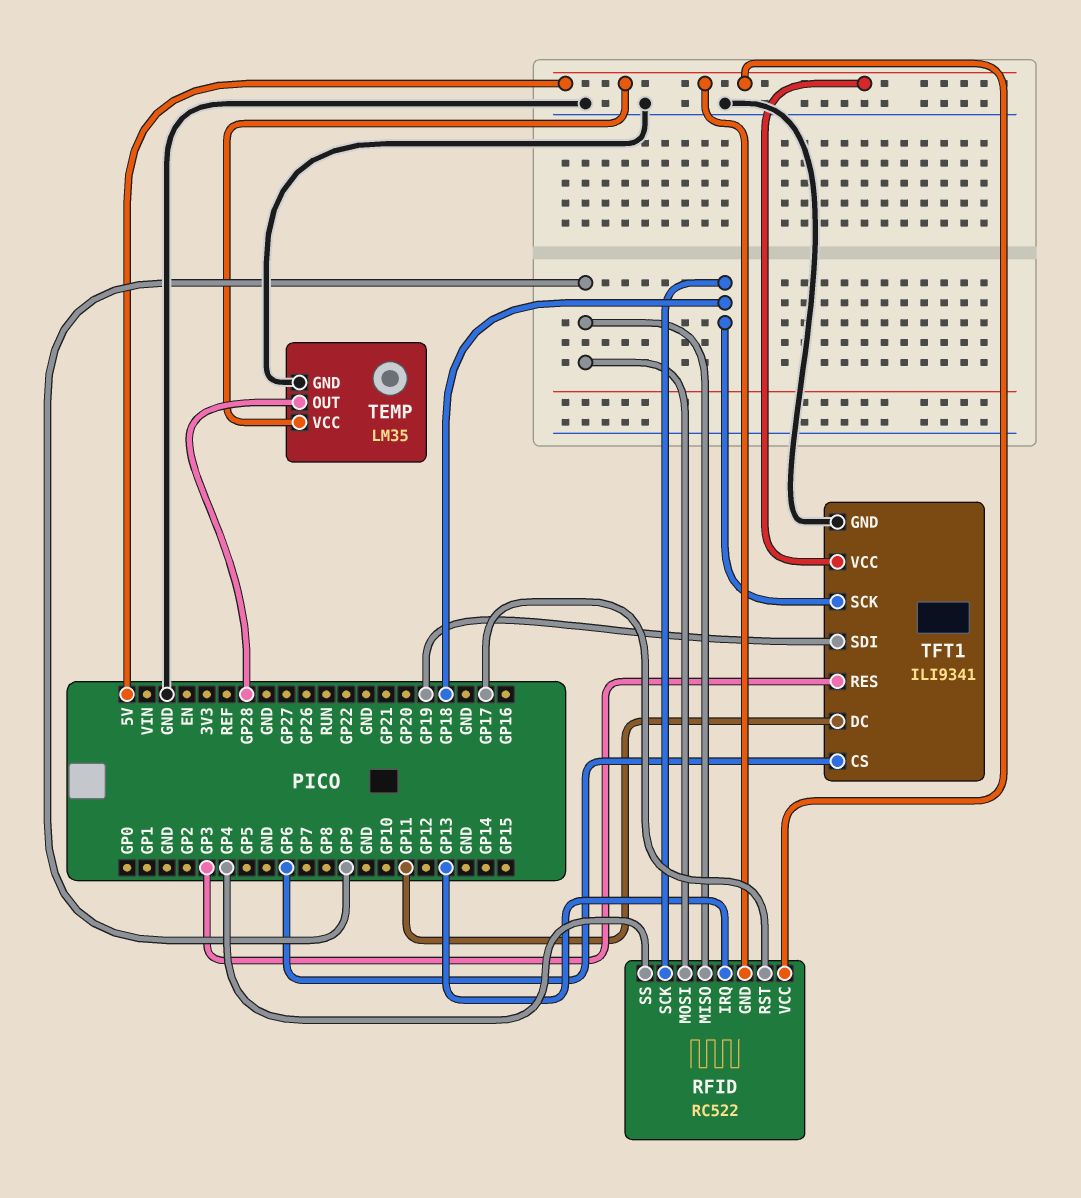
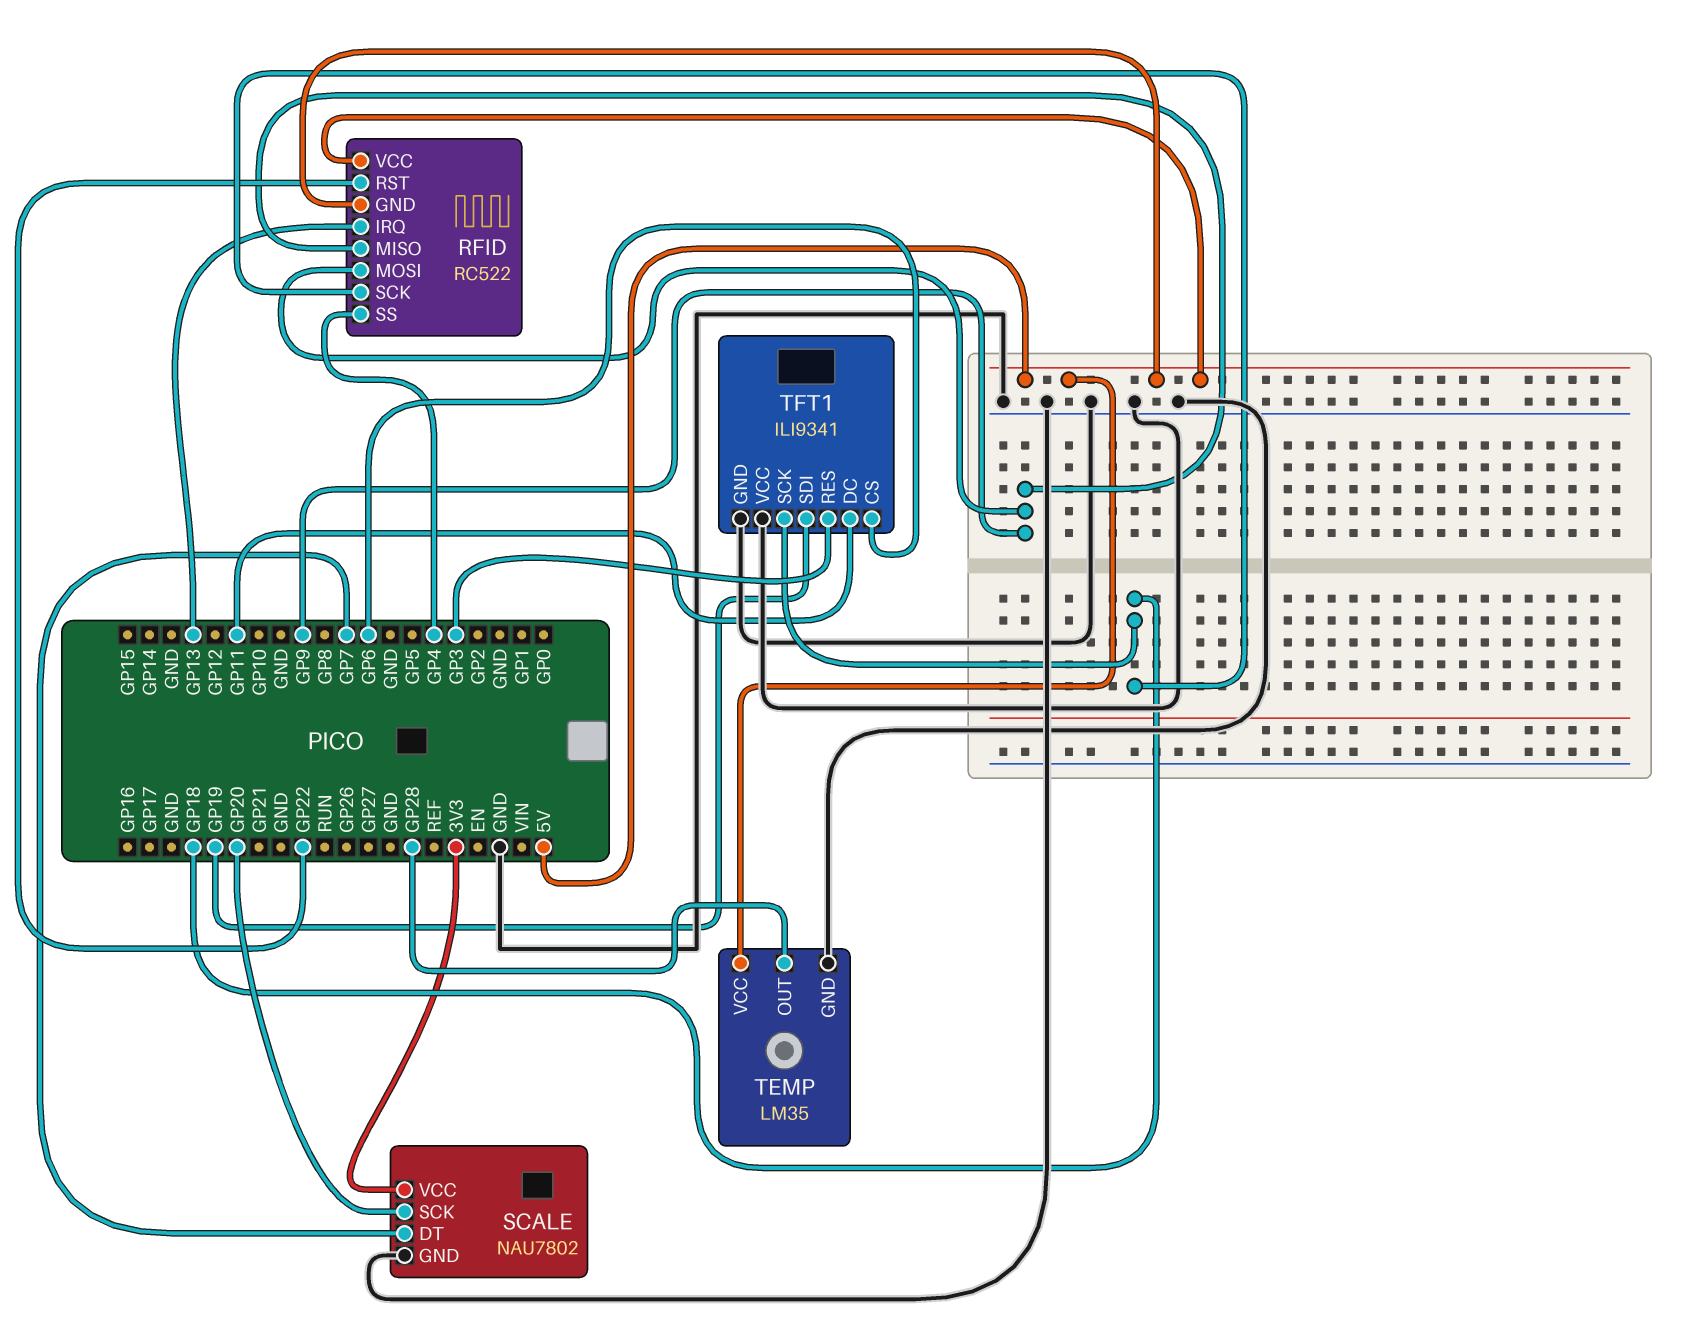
RFID pin RST: GP17 -> GP22
SCALE: none -> NAU7802
SCALE pin DT: none -> GP7
SCALE pin GND: none -> GND
SCALE pin SCK: none -> GP20
SCALE pin VCC: none -> 3V3
TFT1 pin VCC: 5V -> GND

